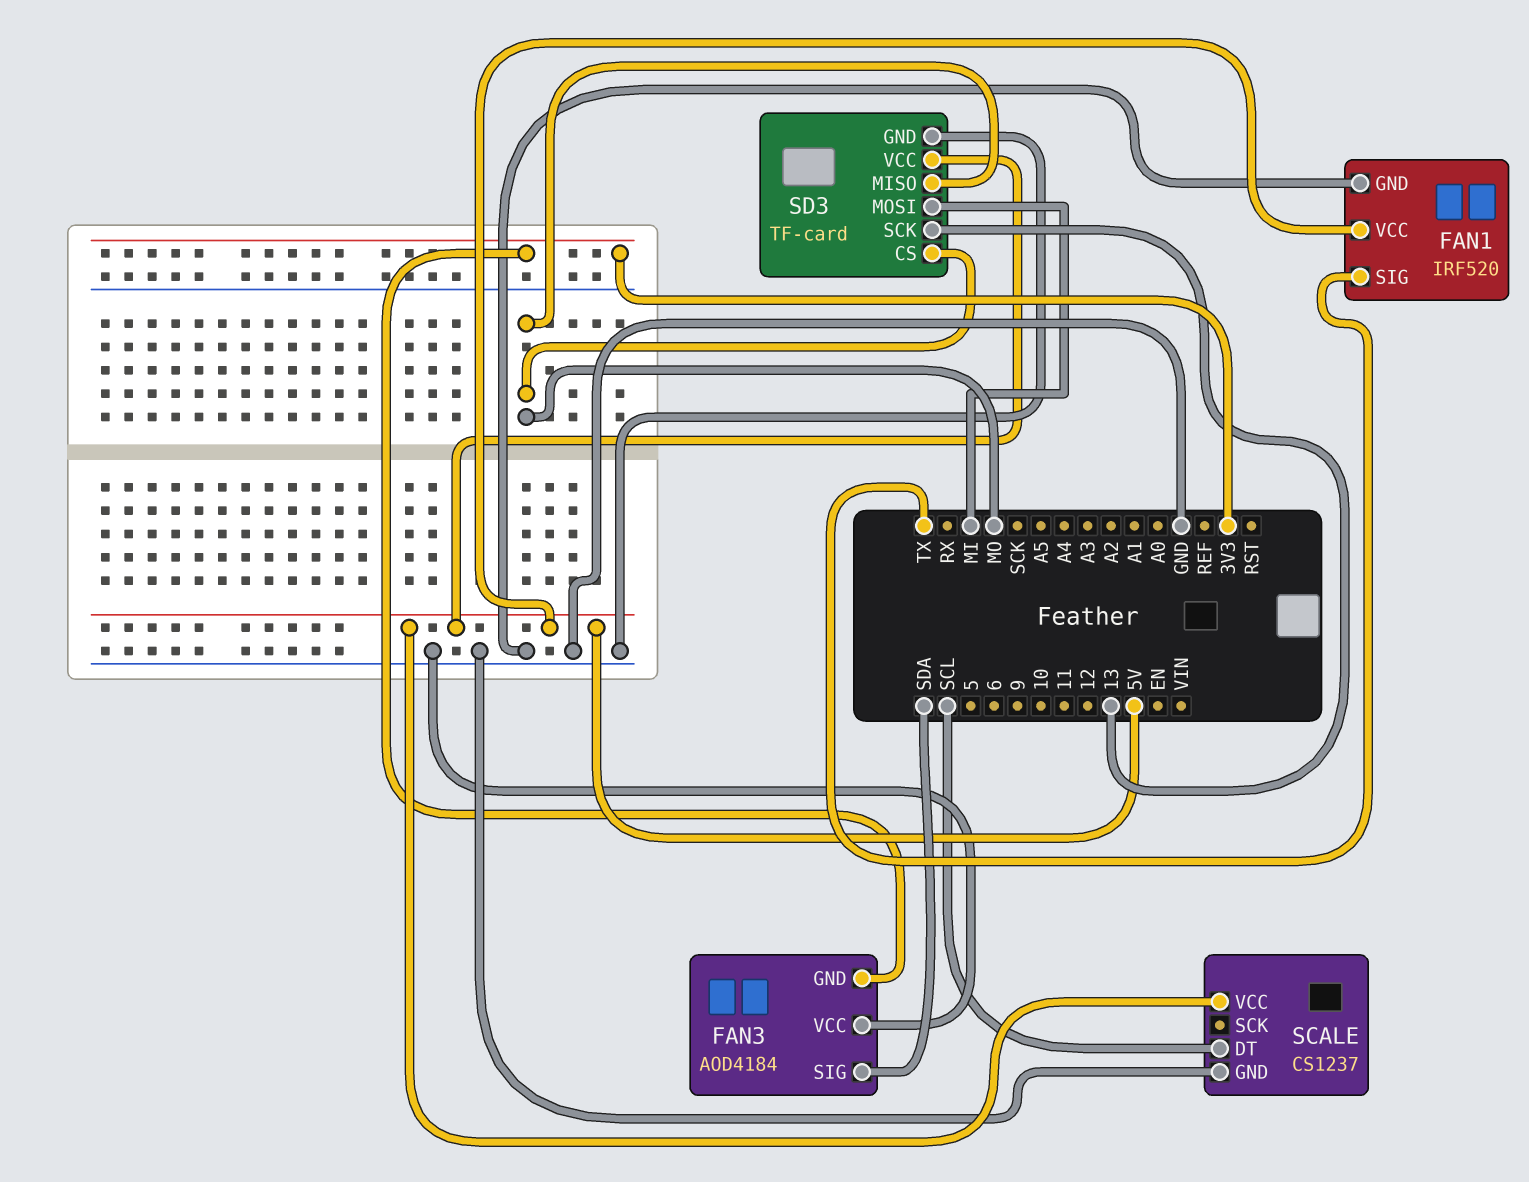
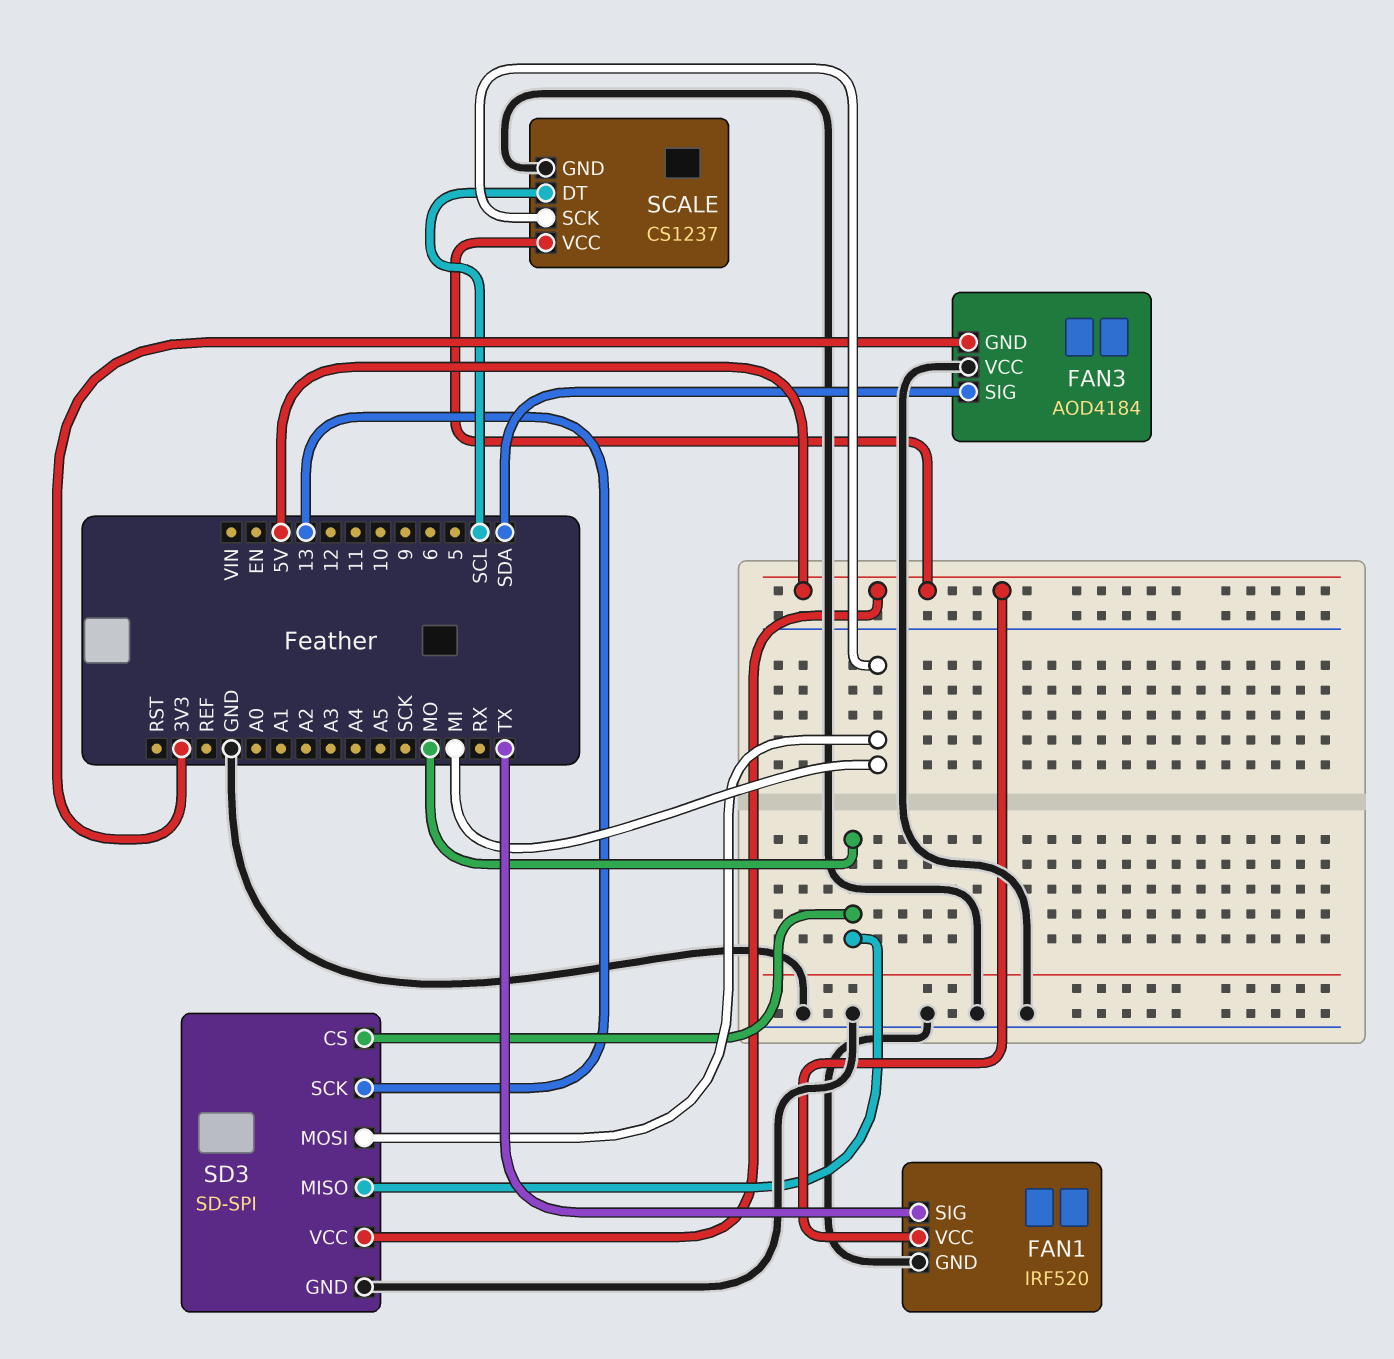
SCALE pin SCK: none -> MI
SD3: TF-card -> SD-SPI

